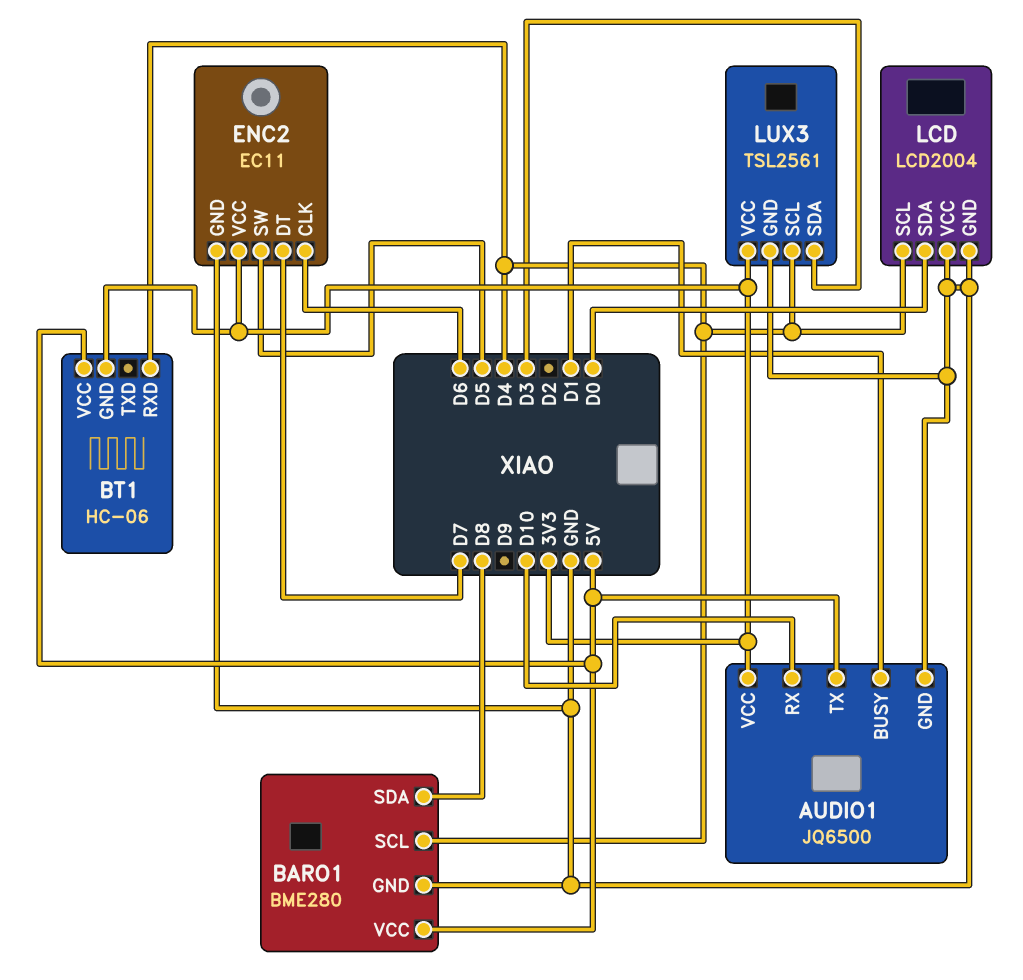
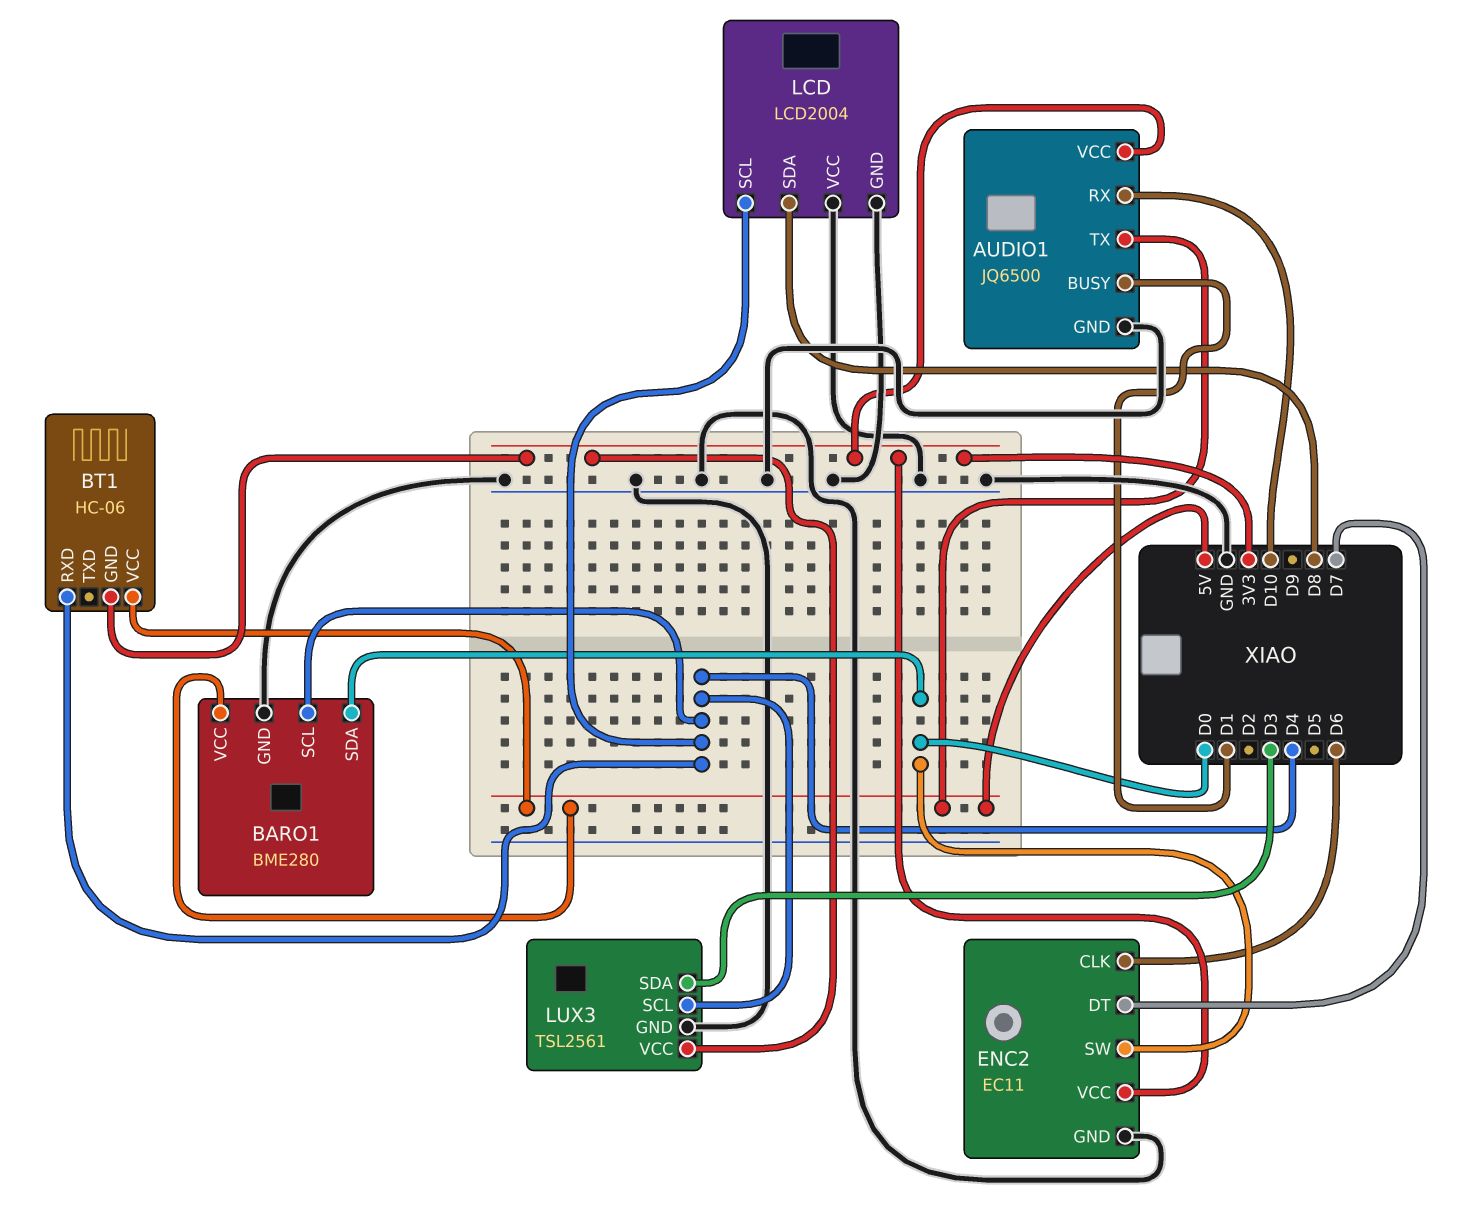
BARO1 pin SDA: D8 -> D0
ENC2 pin SW: D5 -> D0
LCD pin SDA: D0 -> D8

